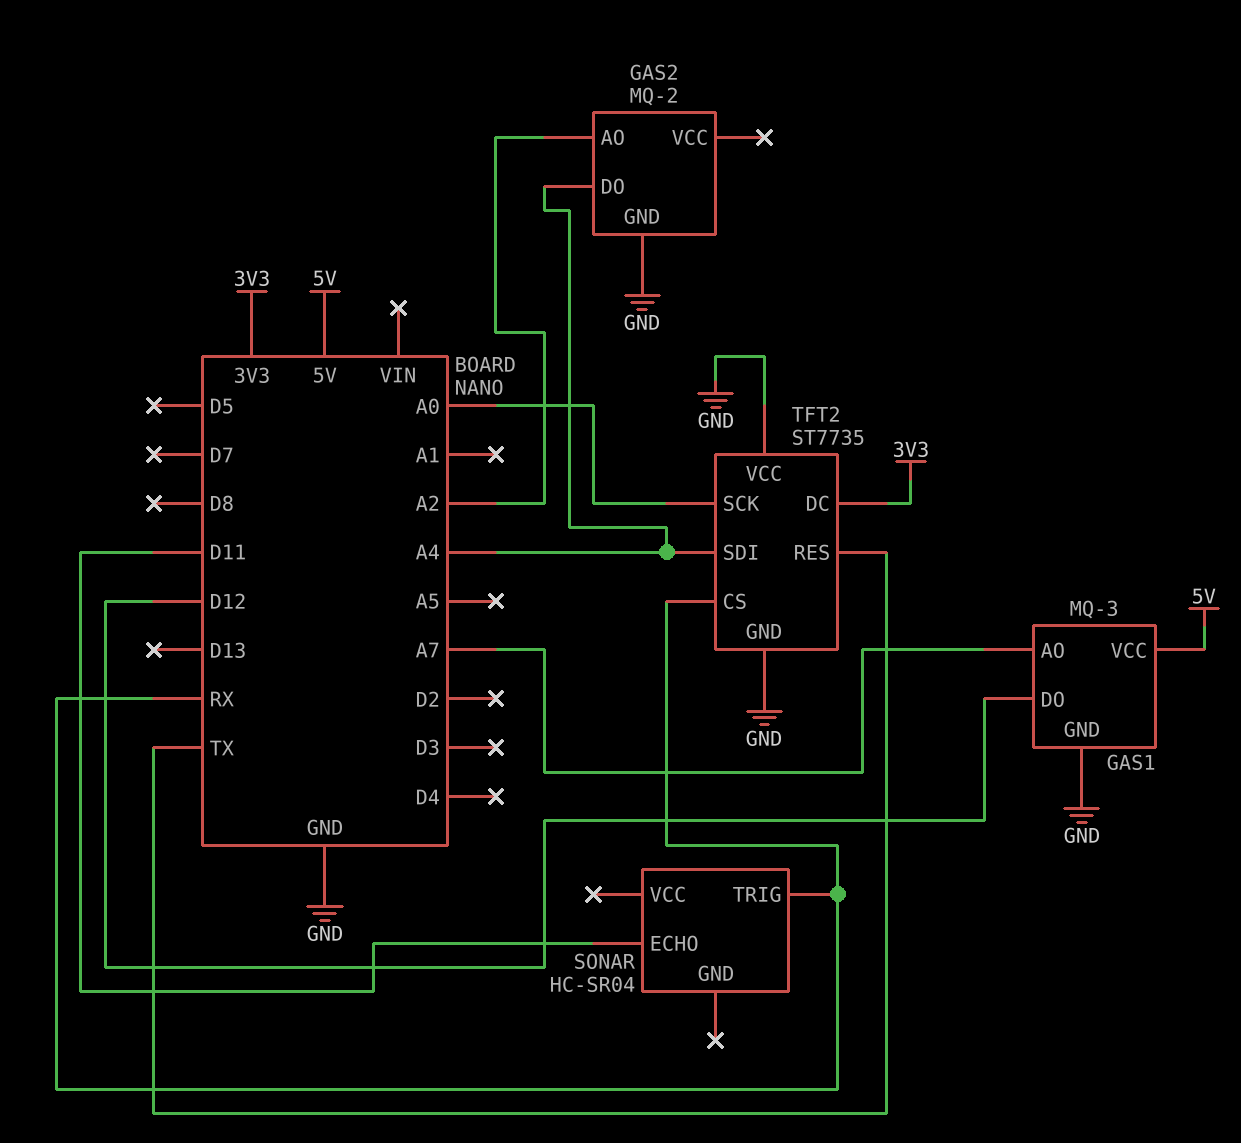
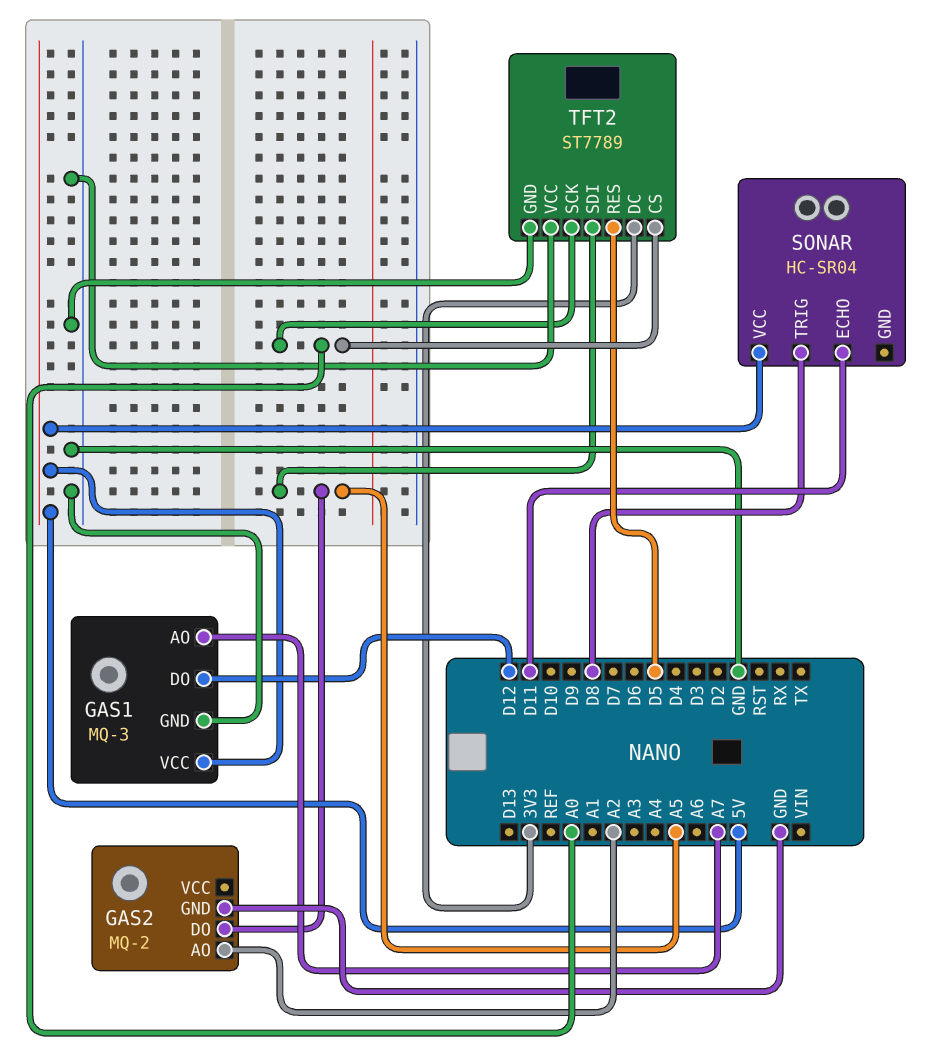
GAS2 pin DO: A4 -> A5
SONAR pin TRIG: RX -> D8
SONAR pin VCC: none -> 5V
TFT2: ST7735 -> ST7789
TFT2 pin CS: RX -> A0
TFT2 pin RES: TX -> D5
TFT2 pin SDI: A4 -> A5

